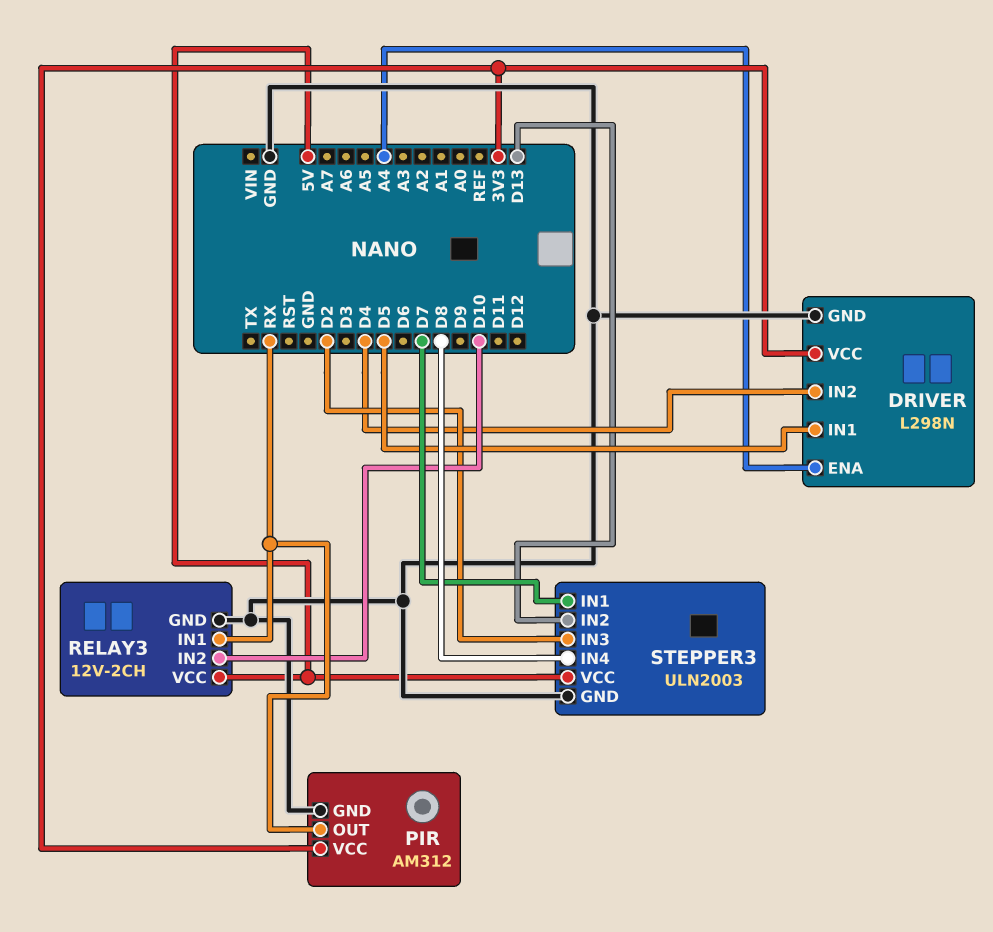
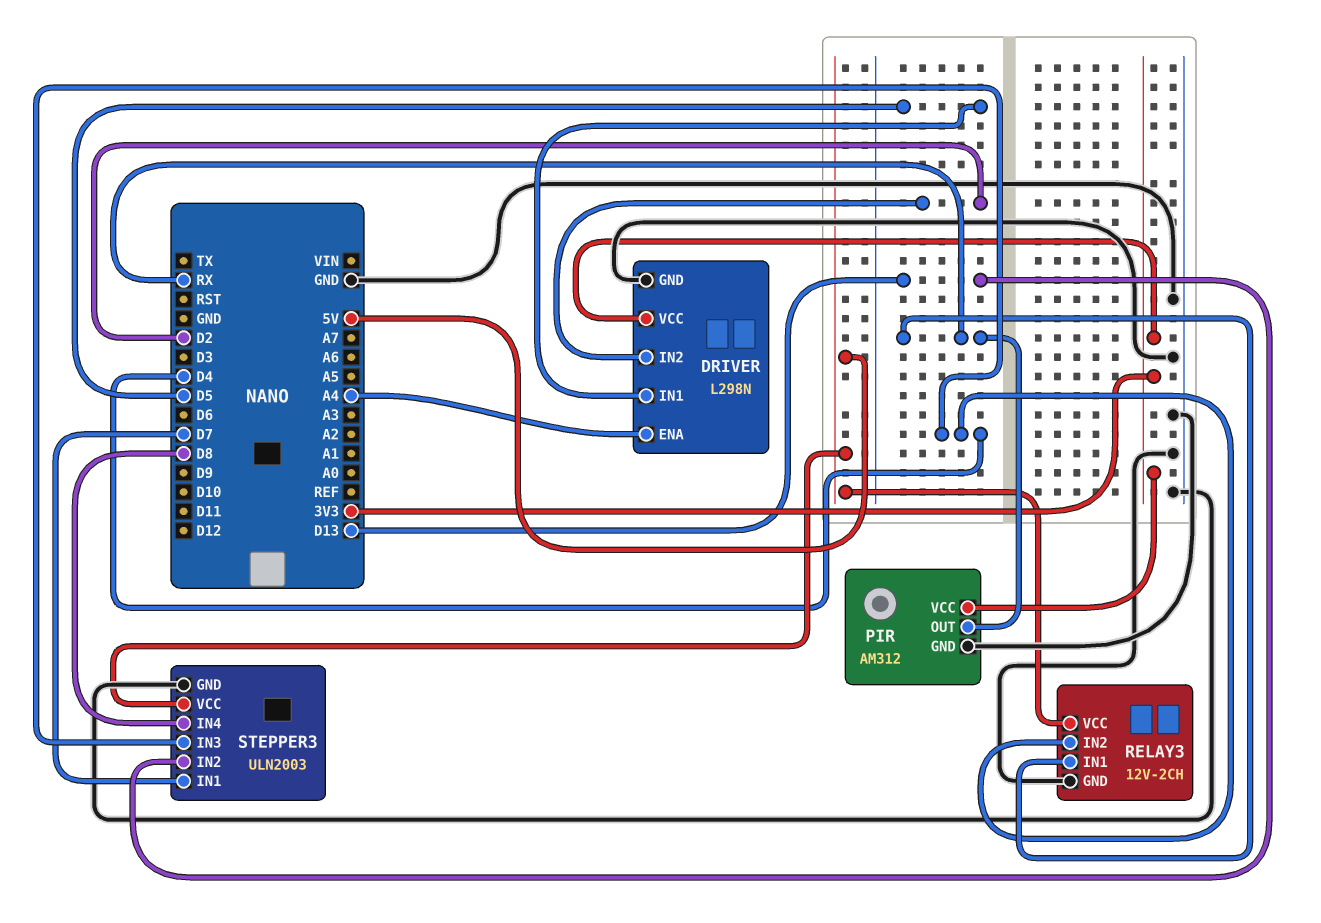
DRIVER pin IN2: D4 -> D2
RELAY3 pin IN2: D10 -> D4
STEPPER3 pin IN3: D2 -> D4

